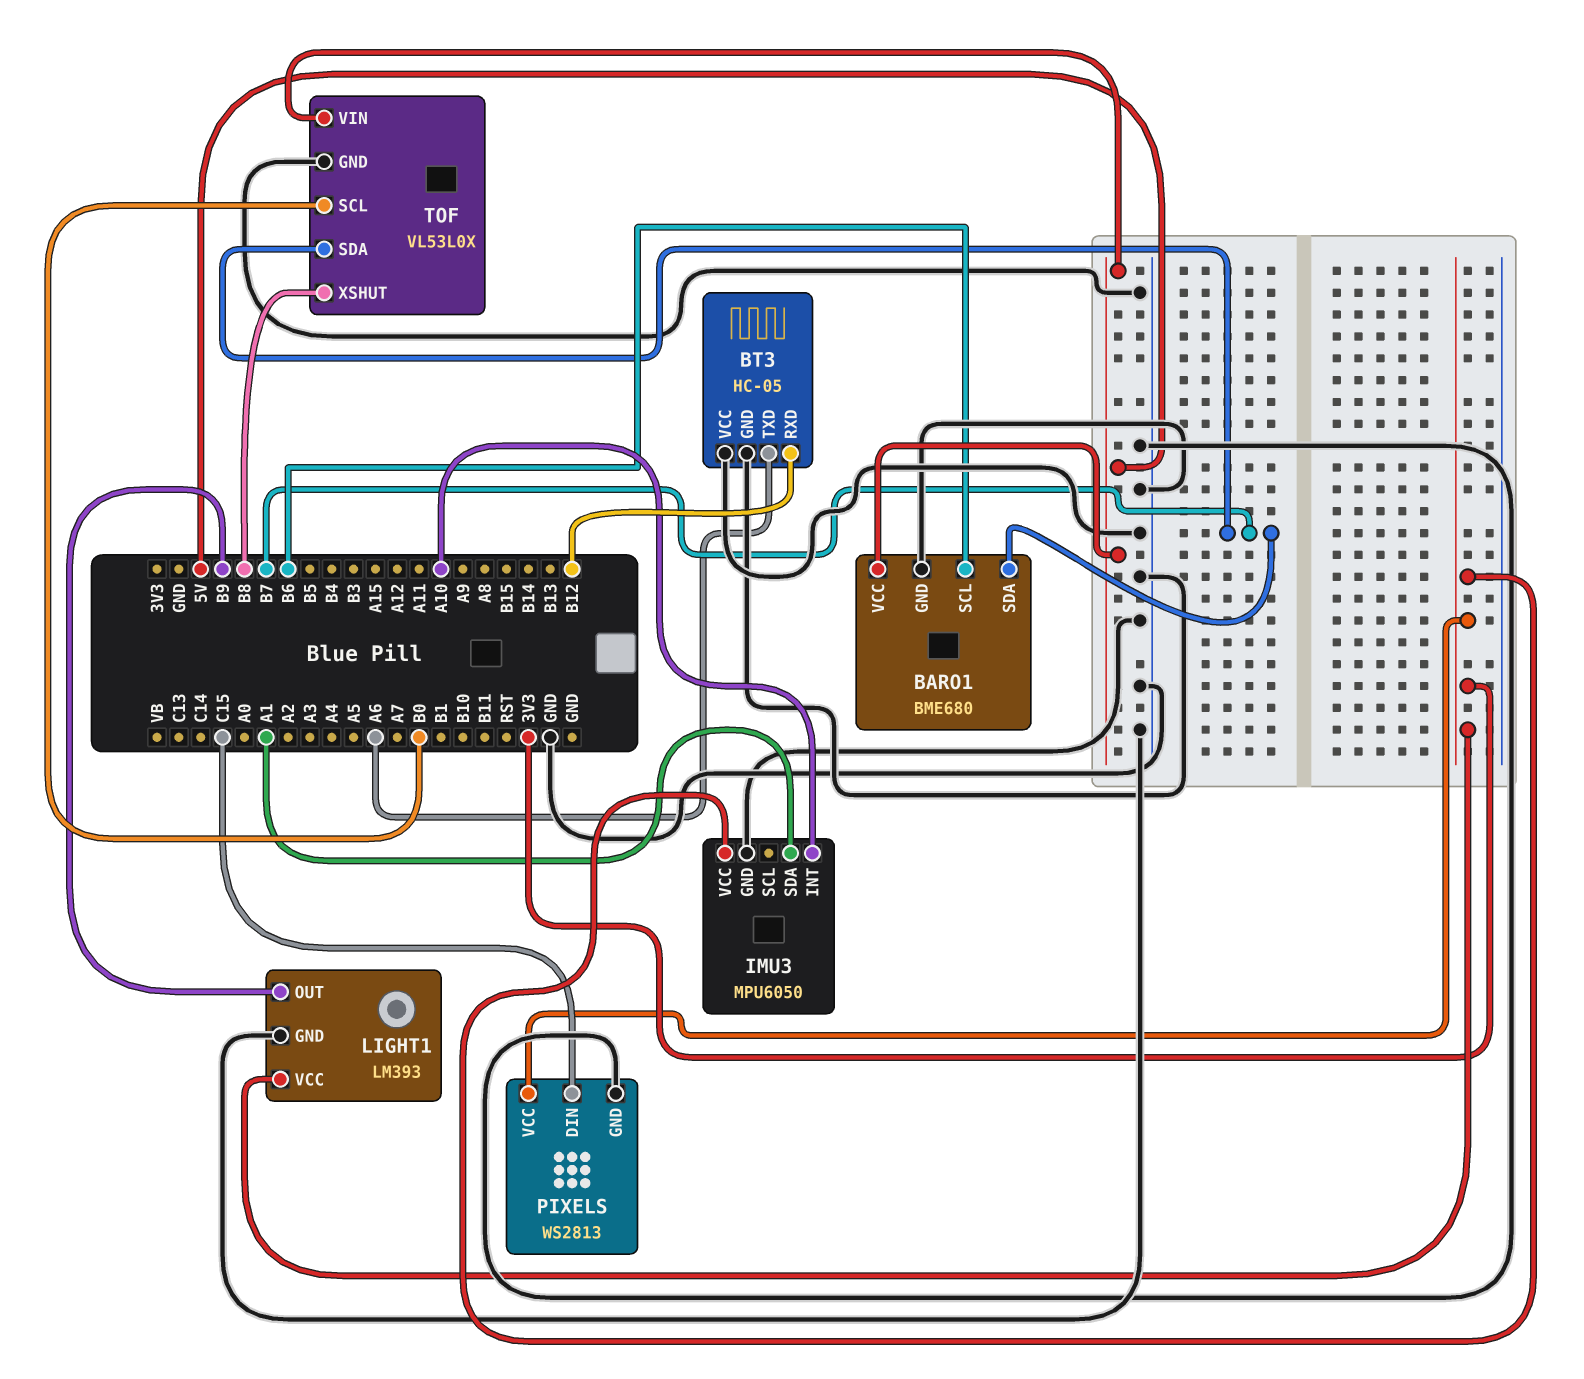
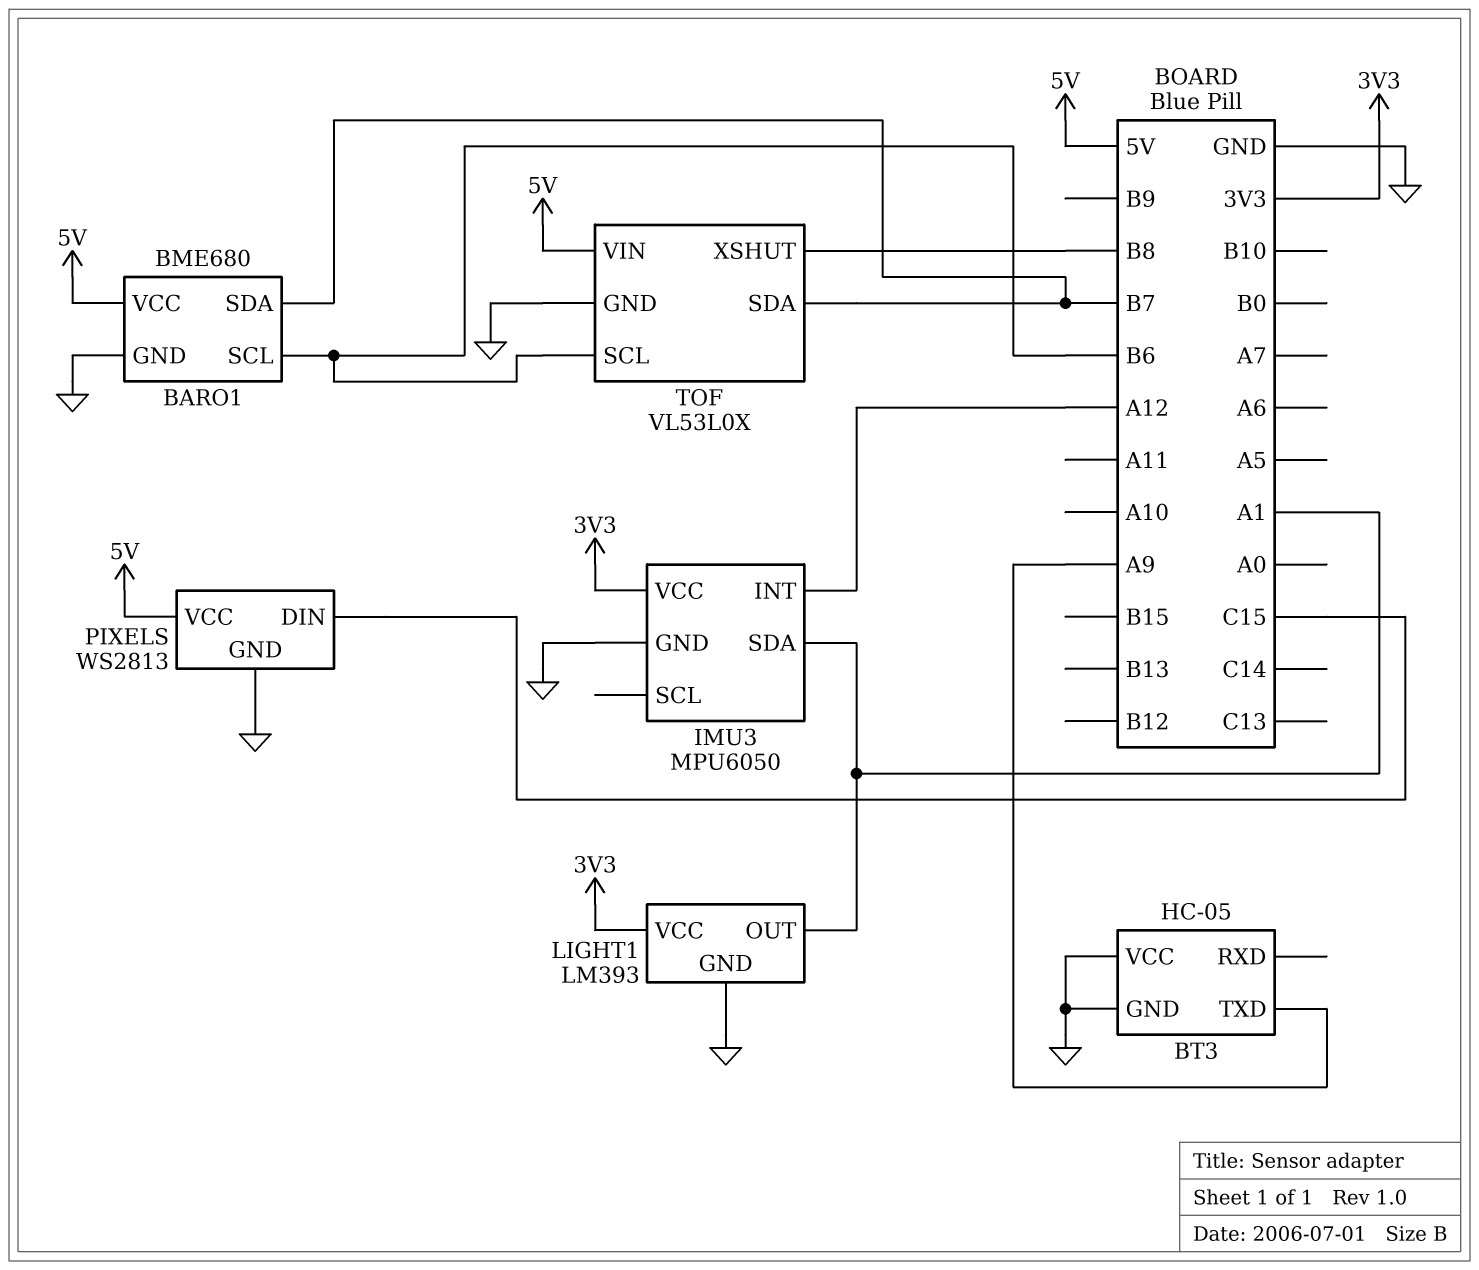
BT3 pin RXD: B12 -> none
BT3 pin TXD: A6 -> A9
IMU3 pin INT: A10 -> A12
LIGHT1 pin OUT: B9 -> A1
PIXELS pin VCC: 3V3 -> 5V
TOF pin SCL: B0 -> B6

